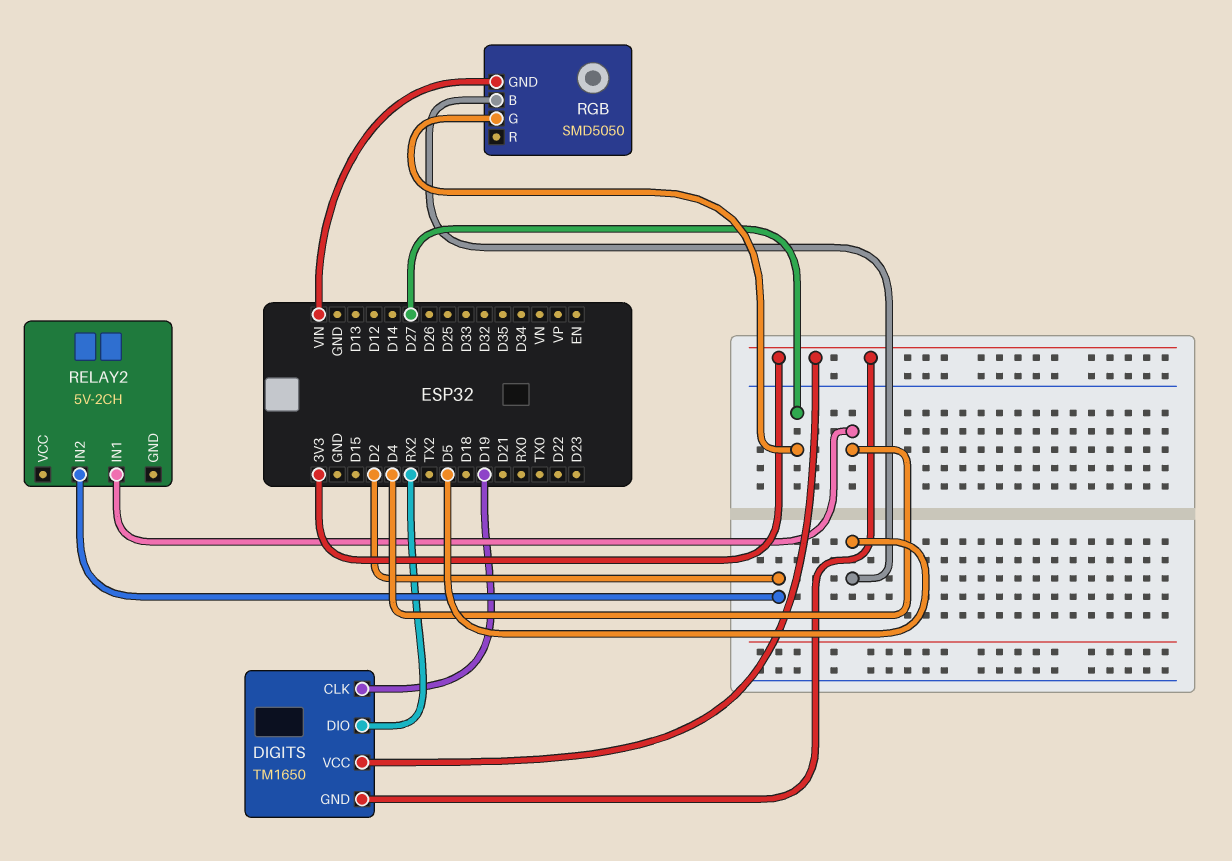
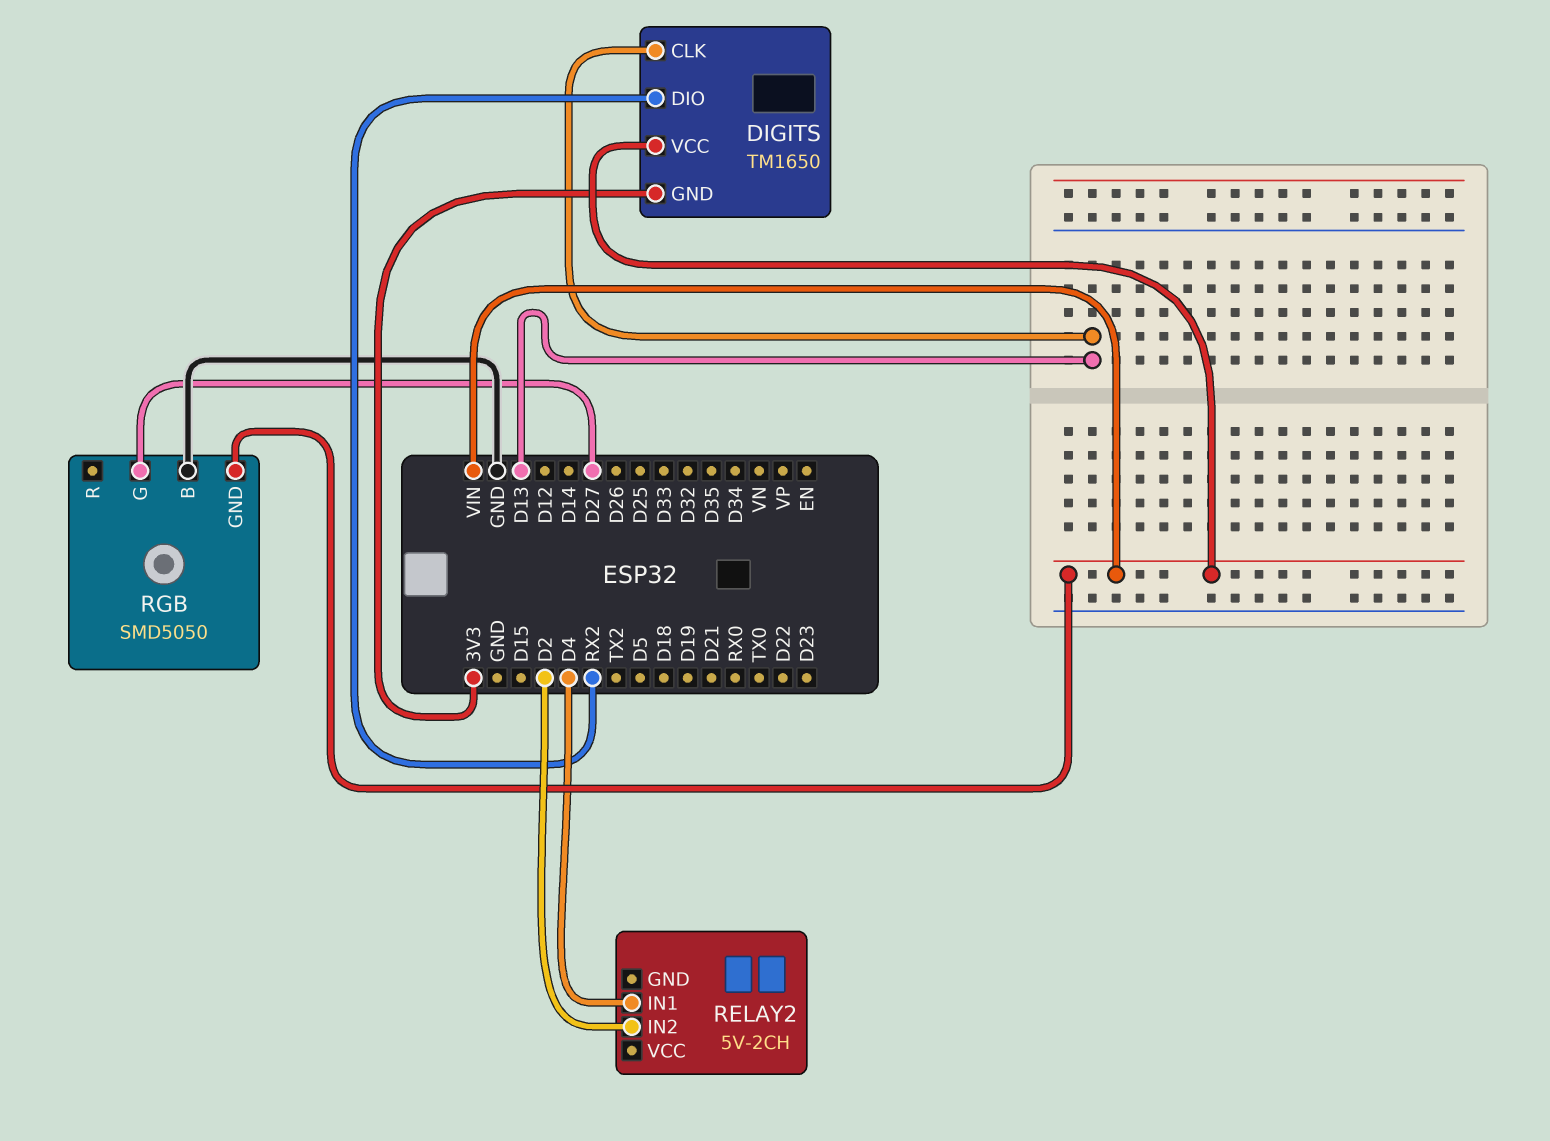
DIGITS pin CLK: D19 -> D13
DIGITS pin VCC: 3V3 -> VIN
RGB pin B: D5 -> GND

